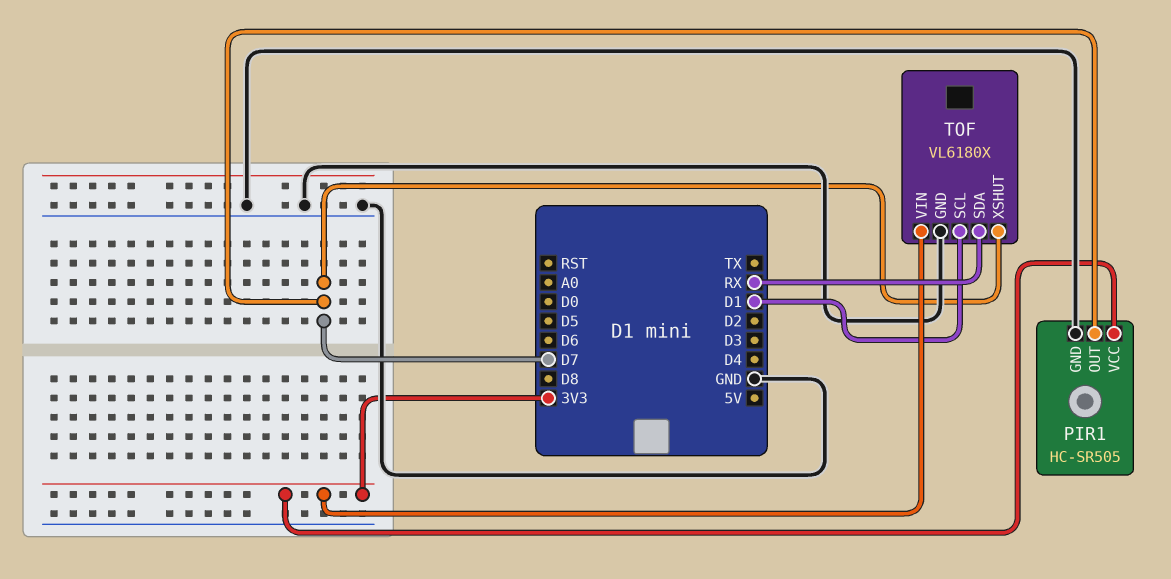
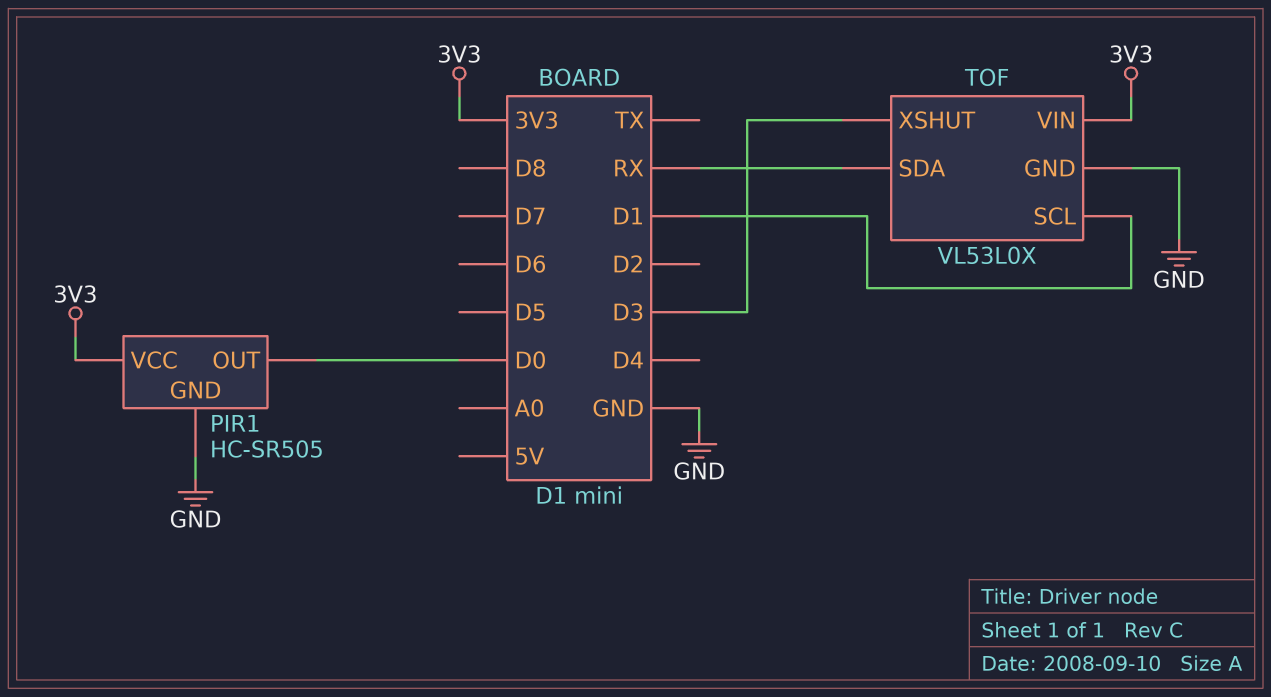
PIR1 pin OUT: D7 -> D0
TOF: VL6180X -> VL53L0X
TOF pin XSHUT: D7 -> D3

